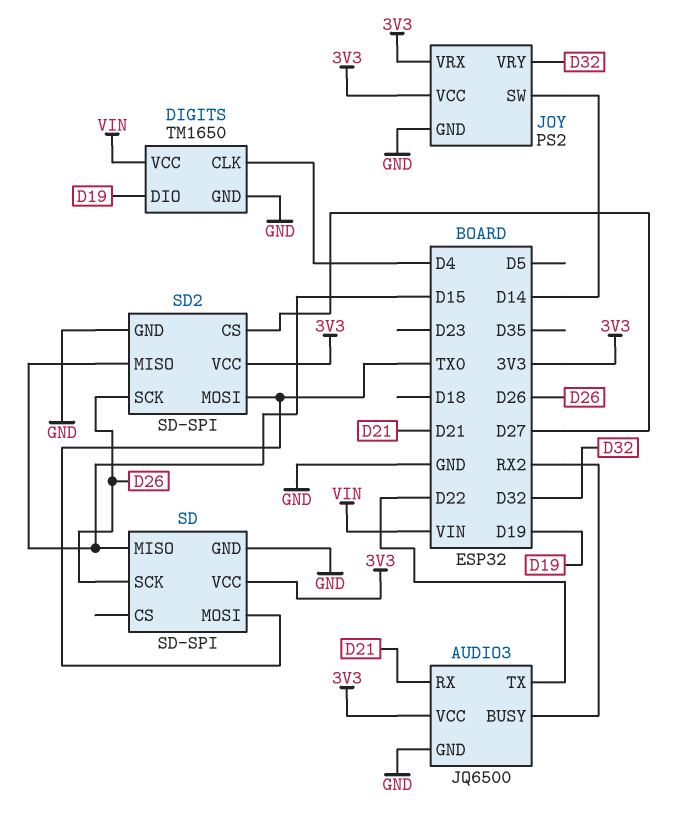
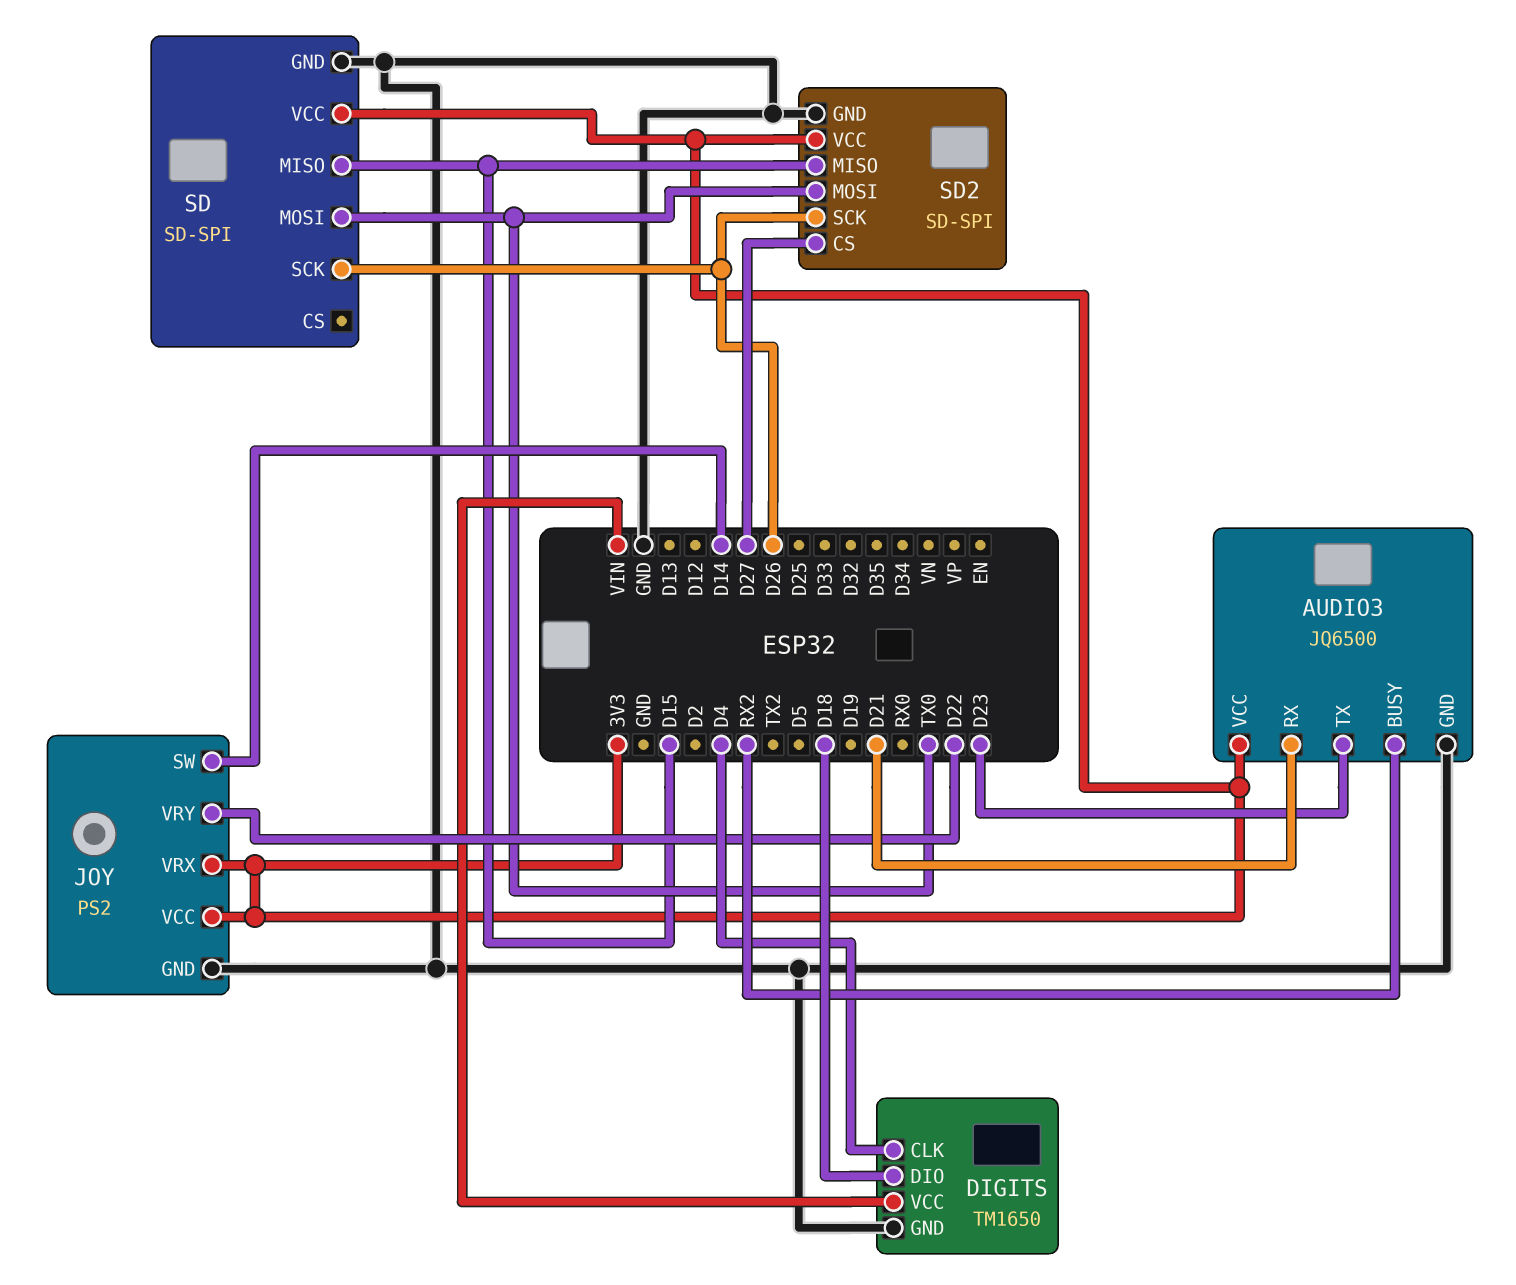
AUDIO3 pin TX: D22 -> D23
DIGITS pin DIO: D19 -> D18
JOY pin VRY: D32 -> D22

